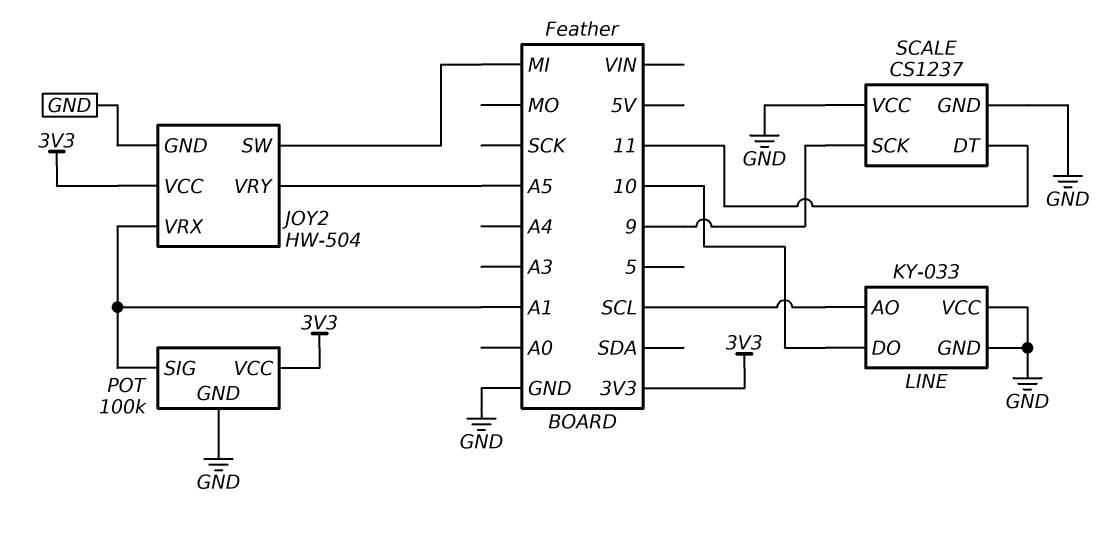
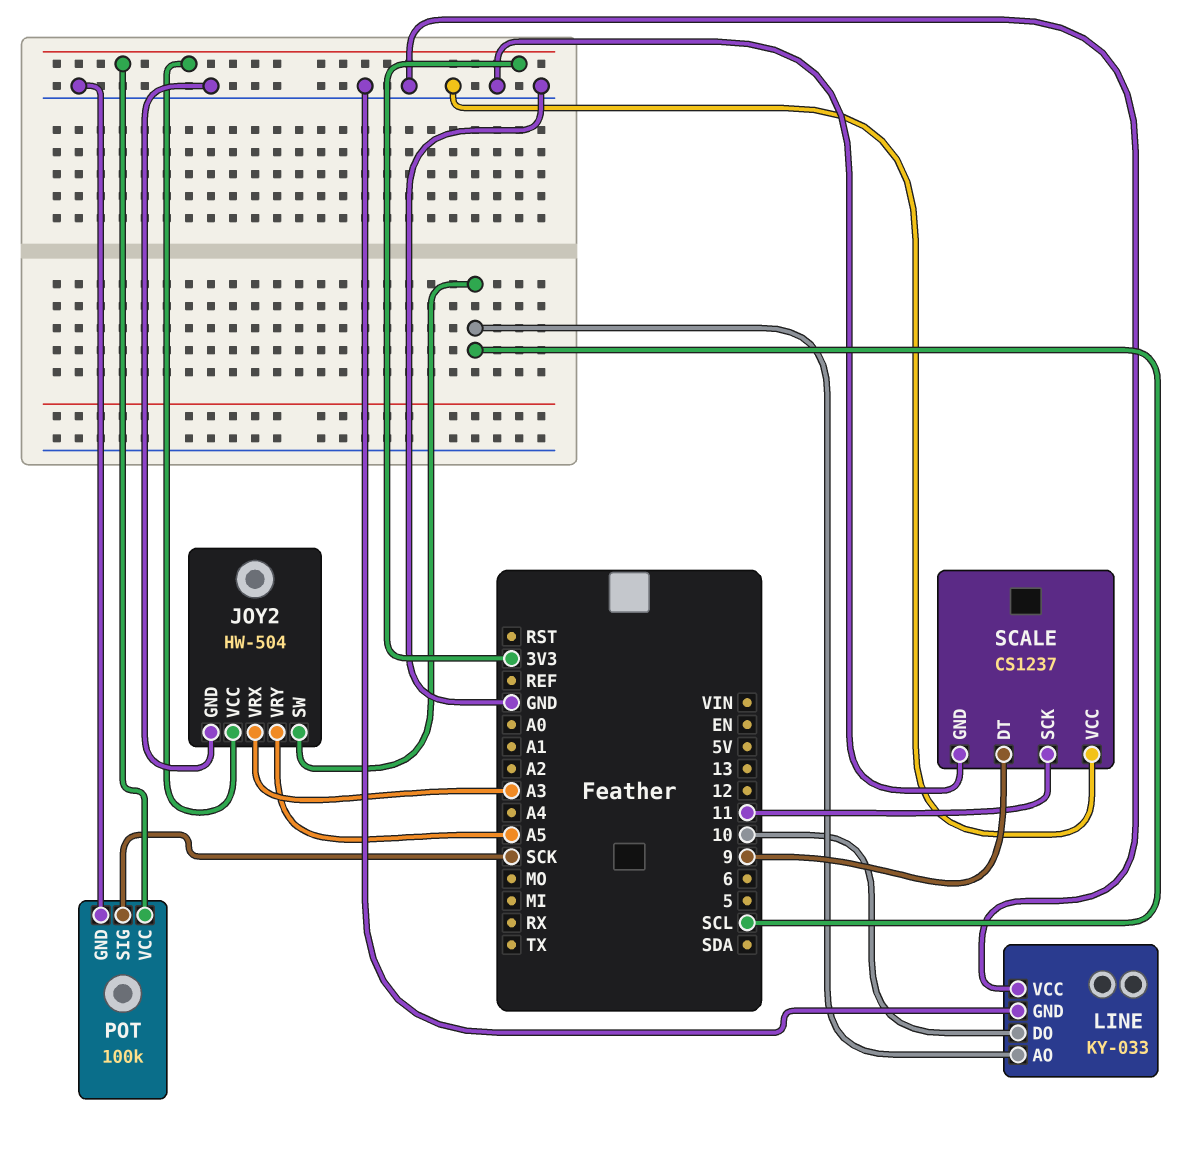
JOY2 pin SW: MI -> SCL
JOY2 pin VRX: A1 -> A3
POT pin SIG: A1 -> SCK
SCALE pin DT: 11 -> 9
SCALE pin SCK: 9 -> 11

